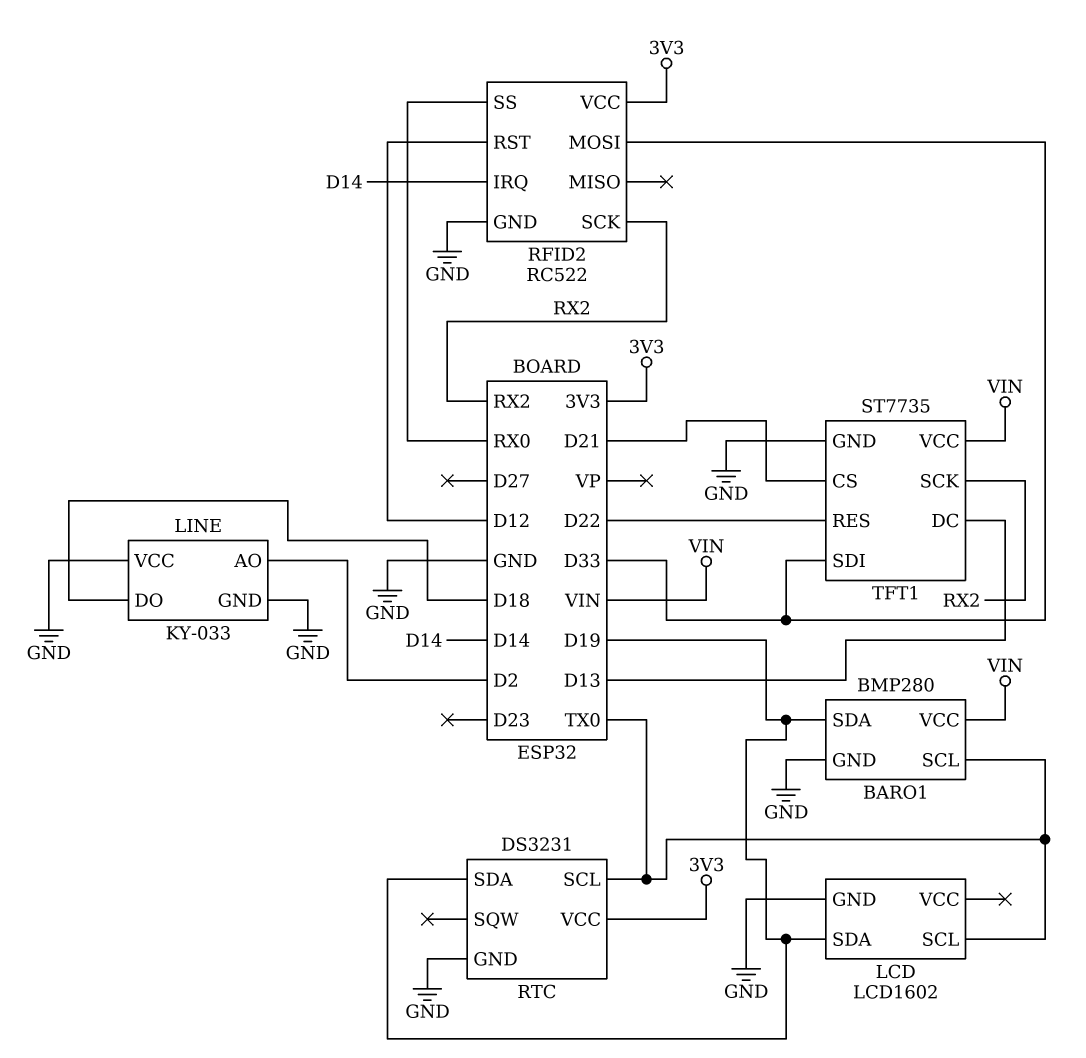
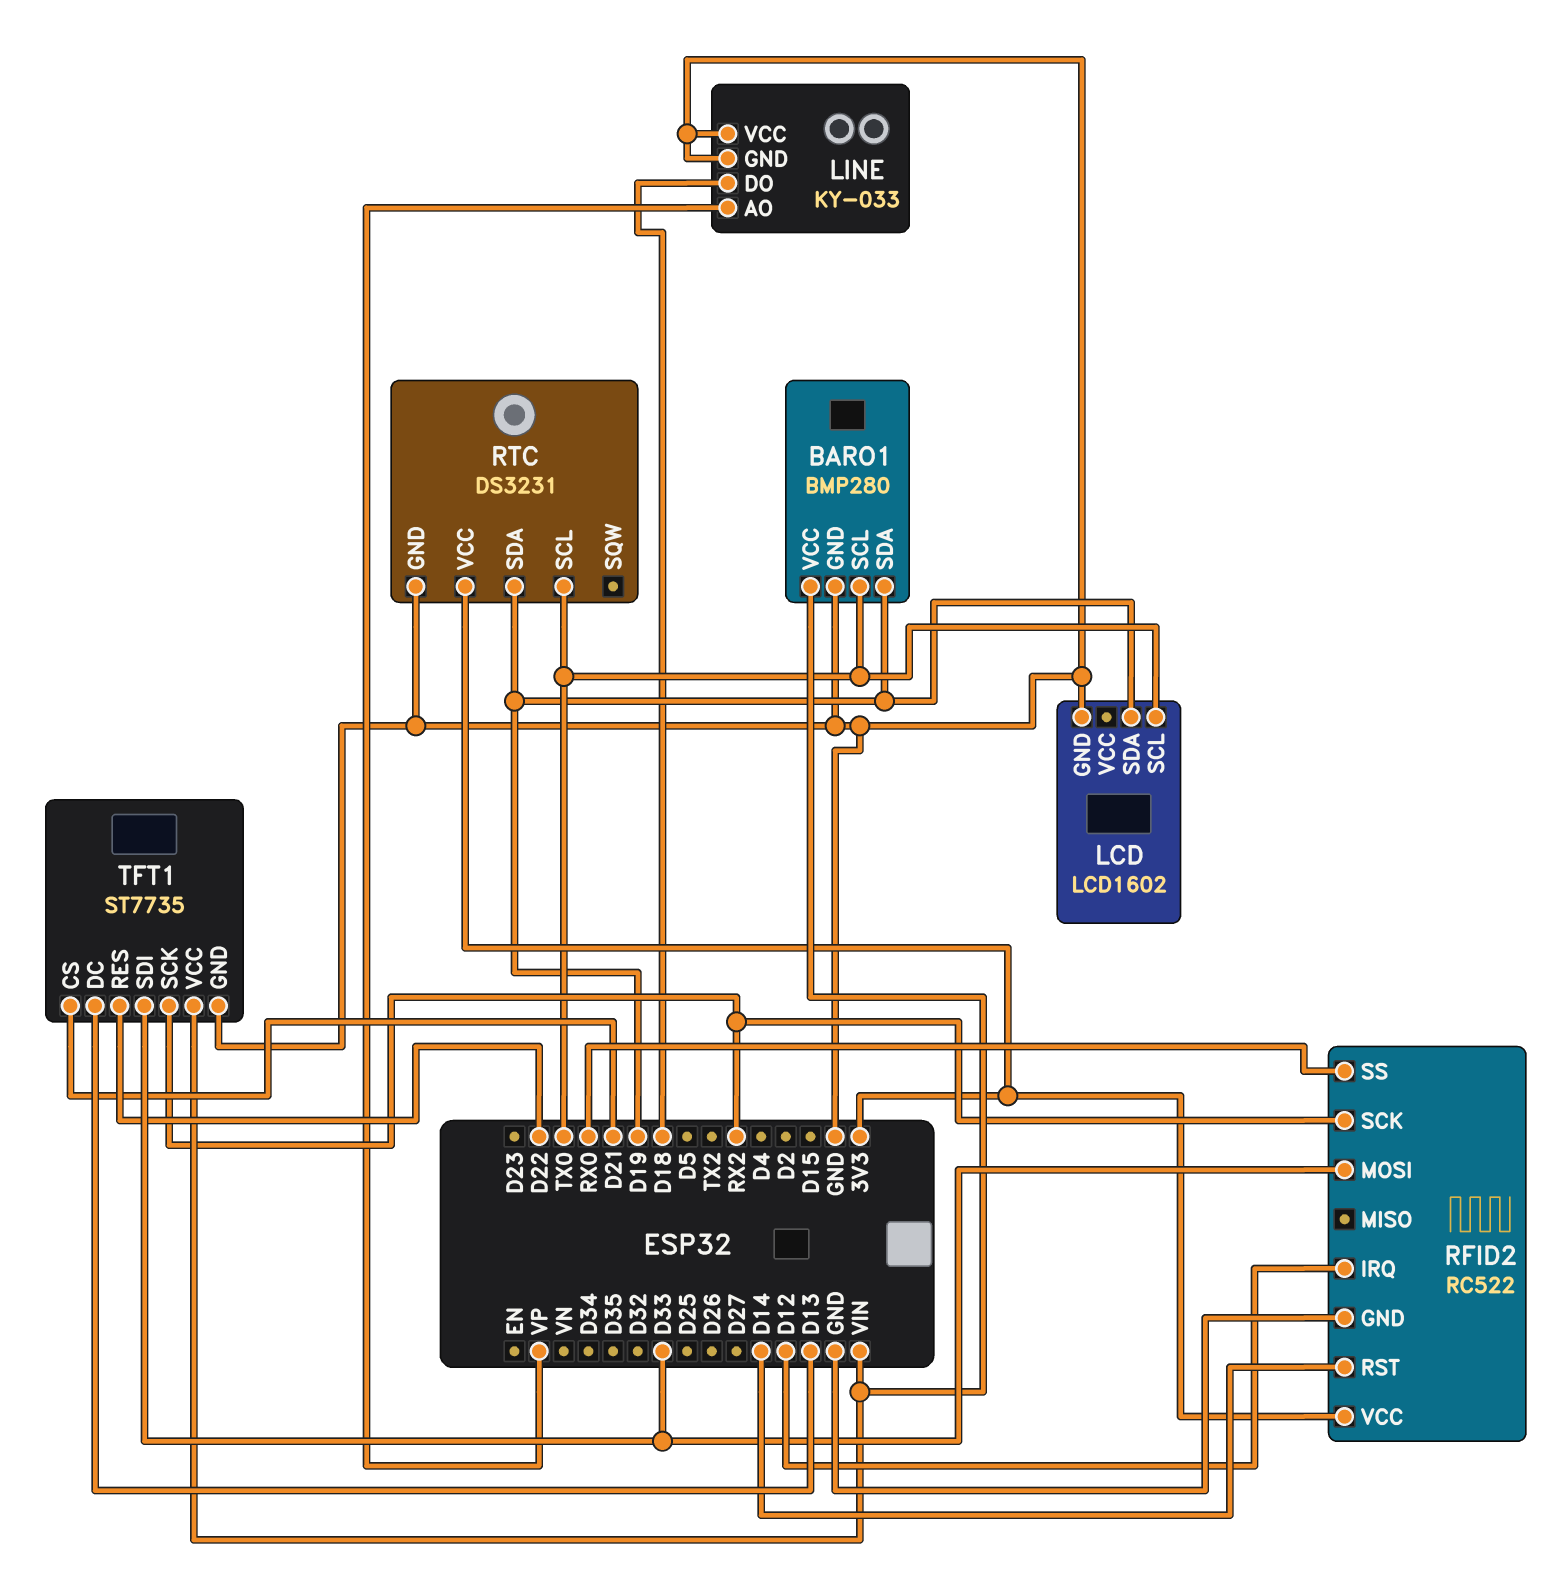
LINE pin AO: D2 -> VP
RFID2 pin IRQ: D14 -> D12
RFID2 pin RST: D12 -> D14

